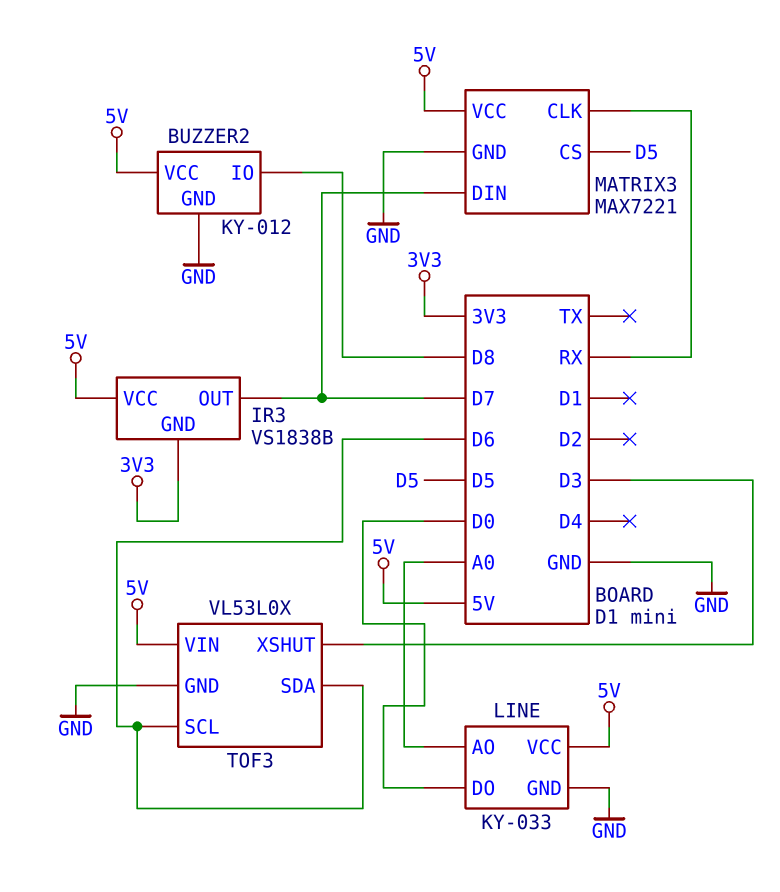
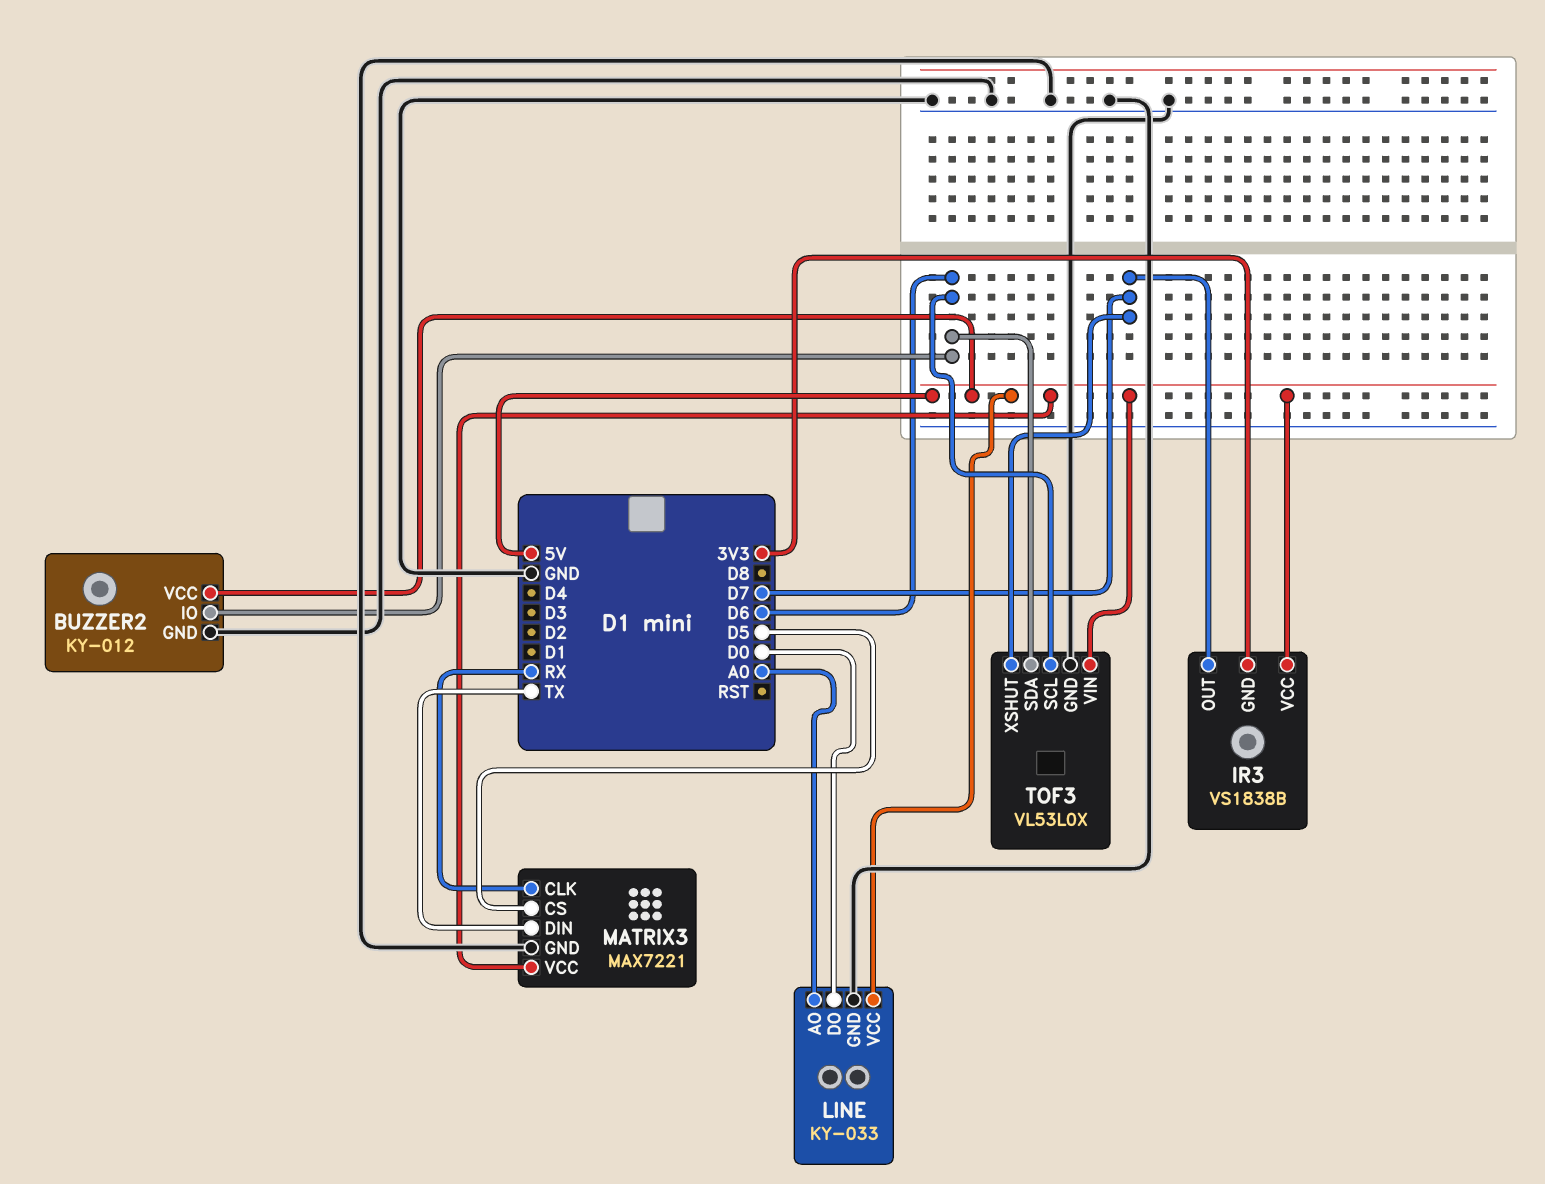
BUZZER2 pin IO: D8 -> D6
MATRIX3 pin DIN: D7 -> TX
TOF3 pin XSHUT: D3 -> D7

